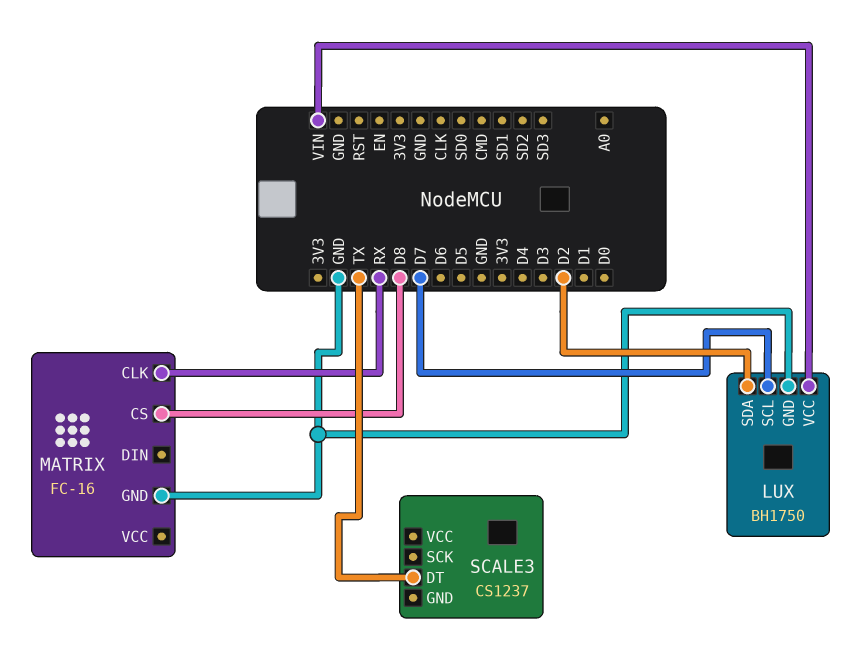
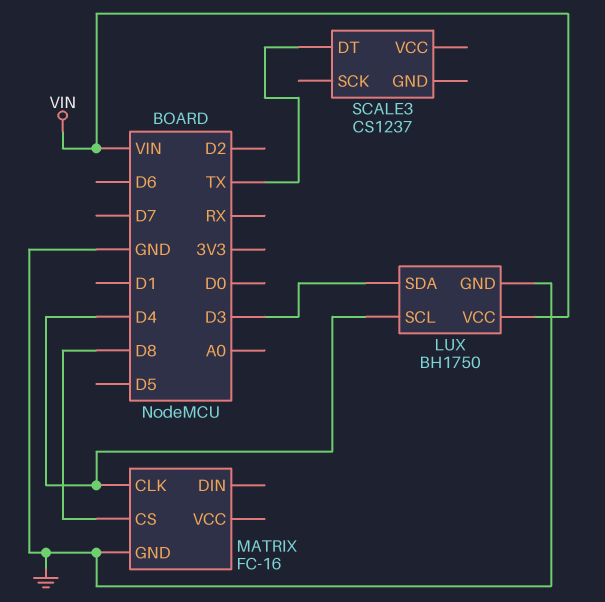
LUX pin SCL: D7 -> D4
LUX pin SDA: D2 -> D3
MATRIX pin CLK: RX -> D4

